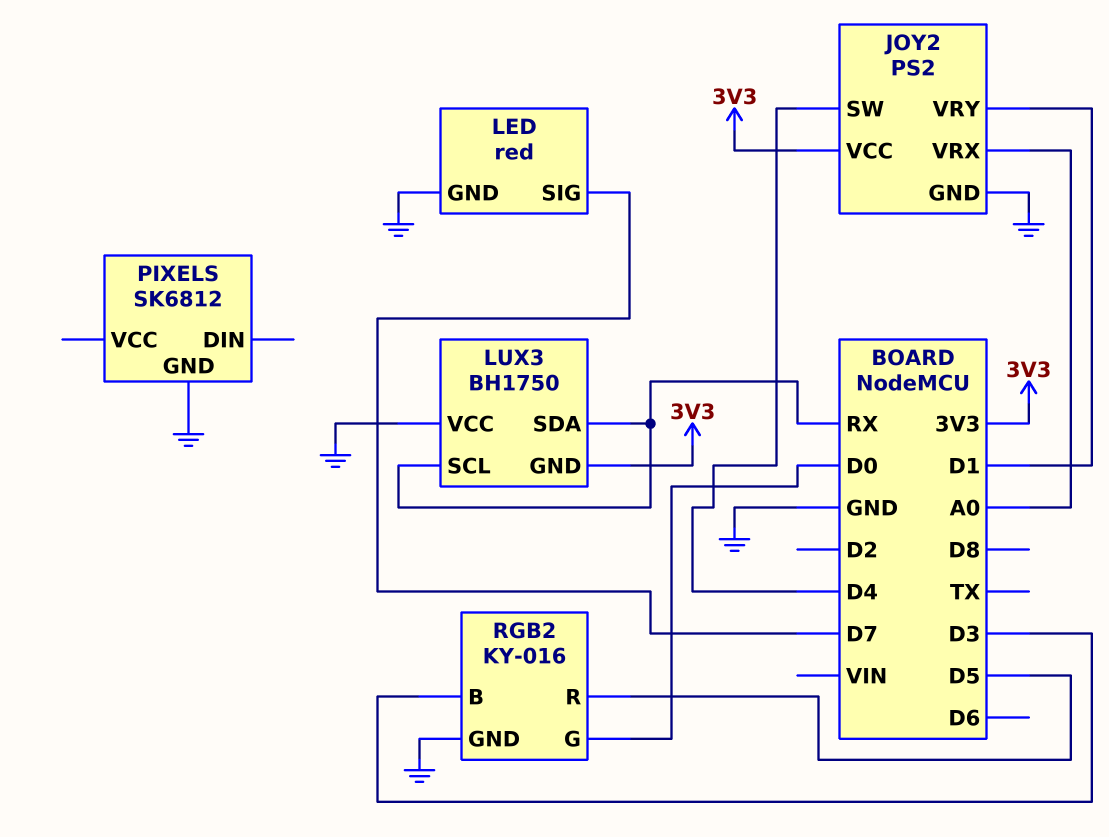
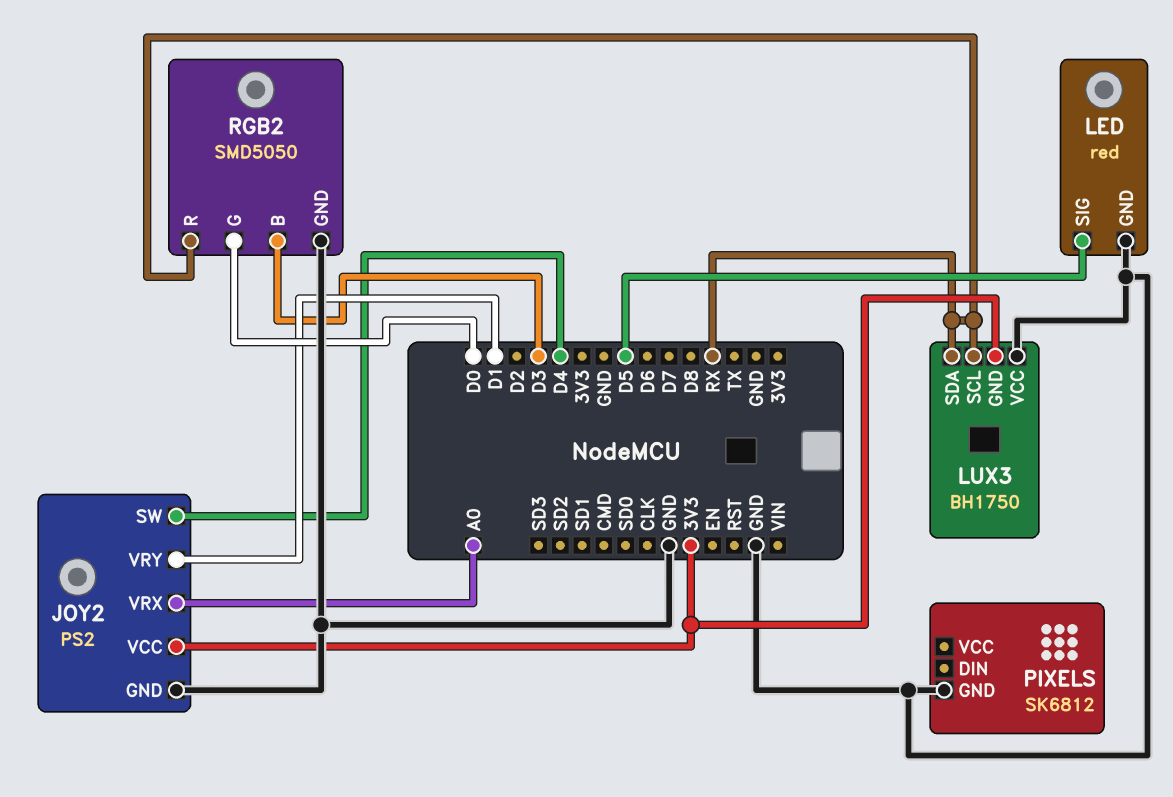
LED pin SIG: D7 -> D5
RGB2: KY-016 -> SMD5050
RGB2 pin R: D5 -> RX

